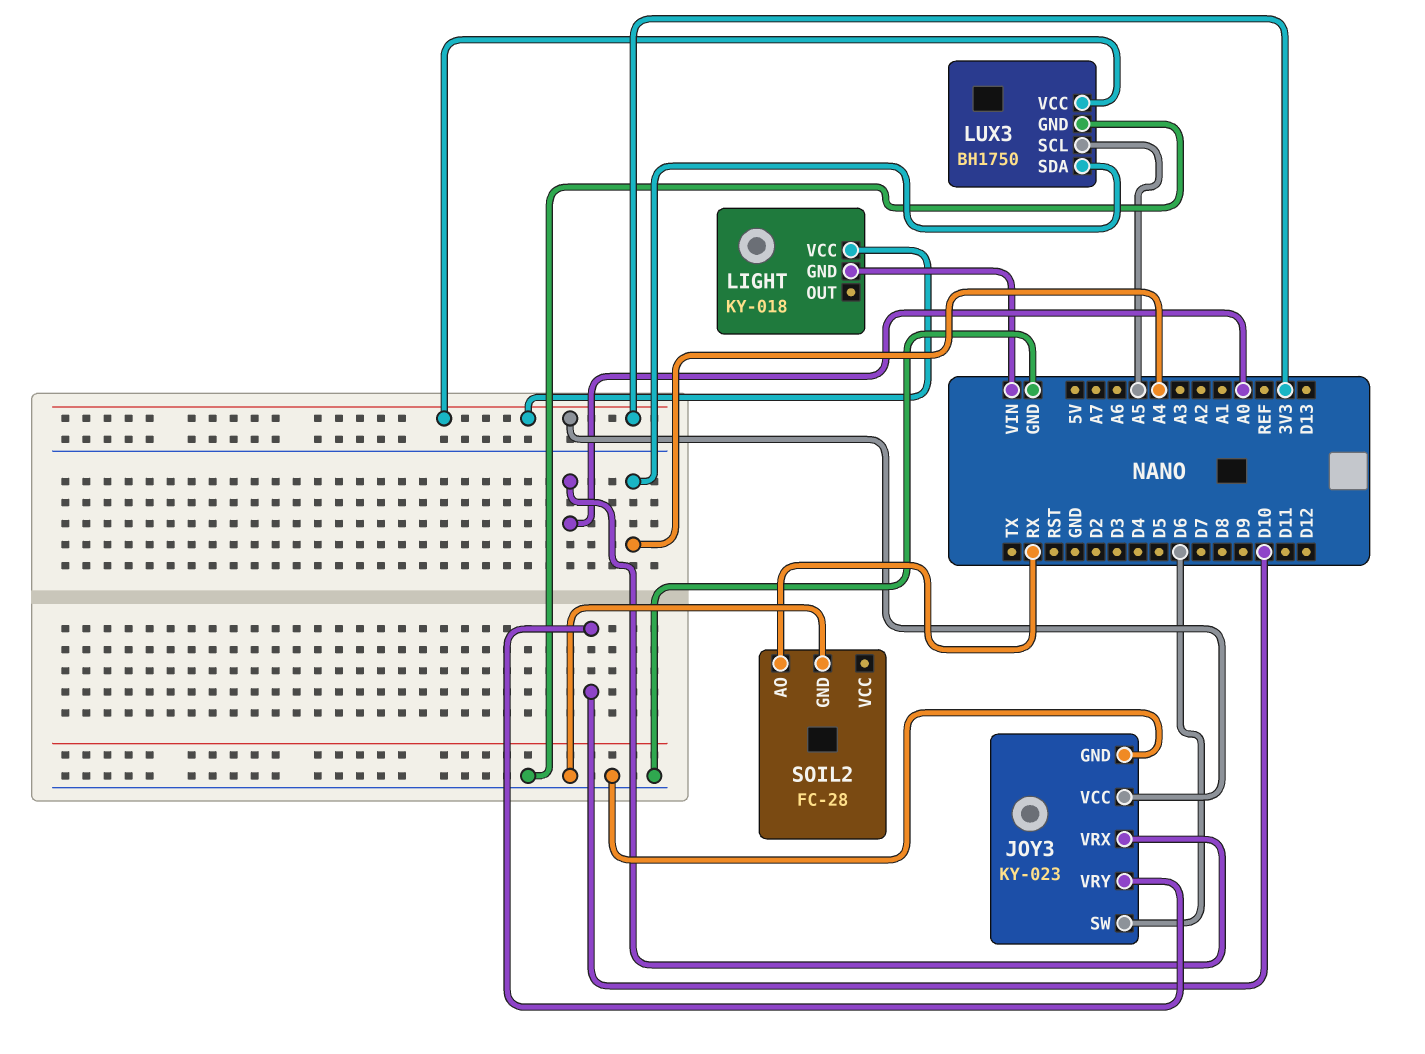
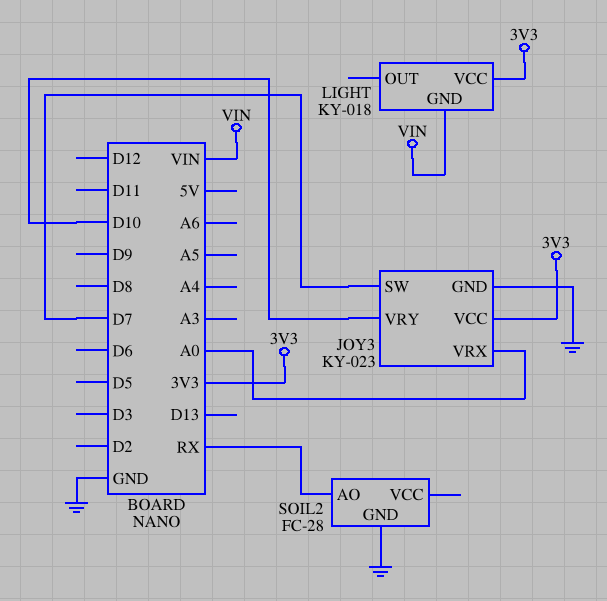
JOY3 pin SW: D6 -> D7
LUX3: BH1750 -> none
LUX3 pin GND: GND -> none
LUX3 pin SCL: A5 -> none
LUX3 pin SDA: A4 -> none
LUX3 pin VCC: 3V3 -> none

